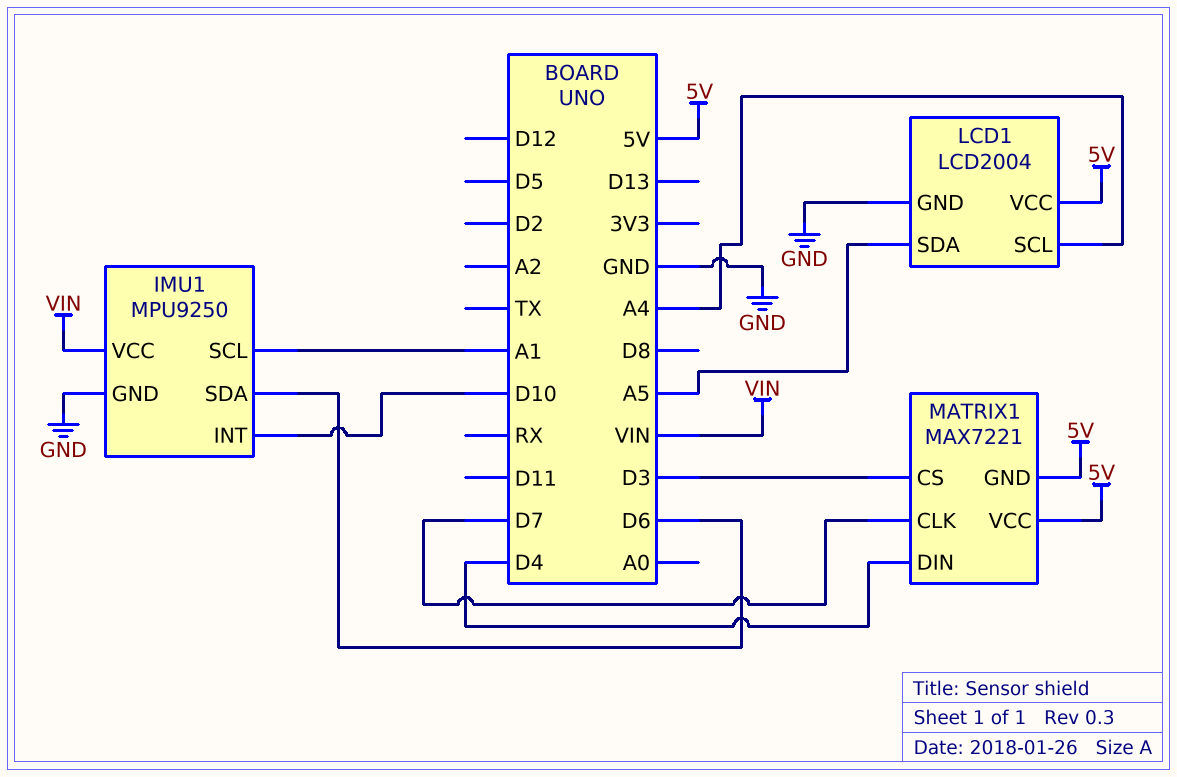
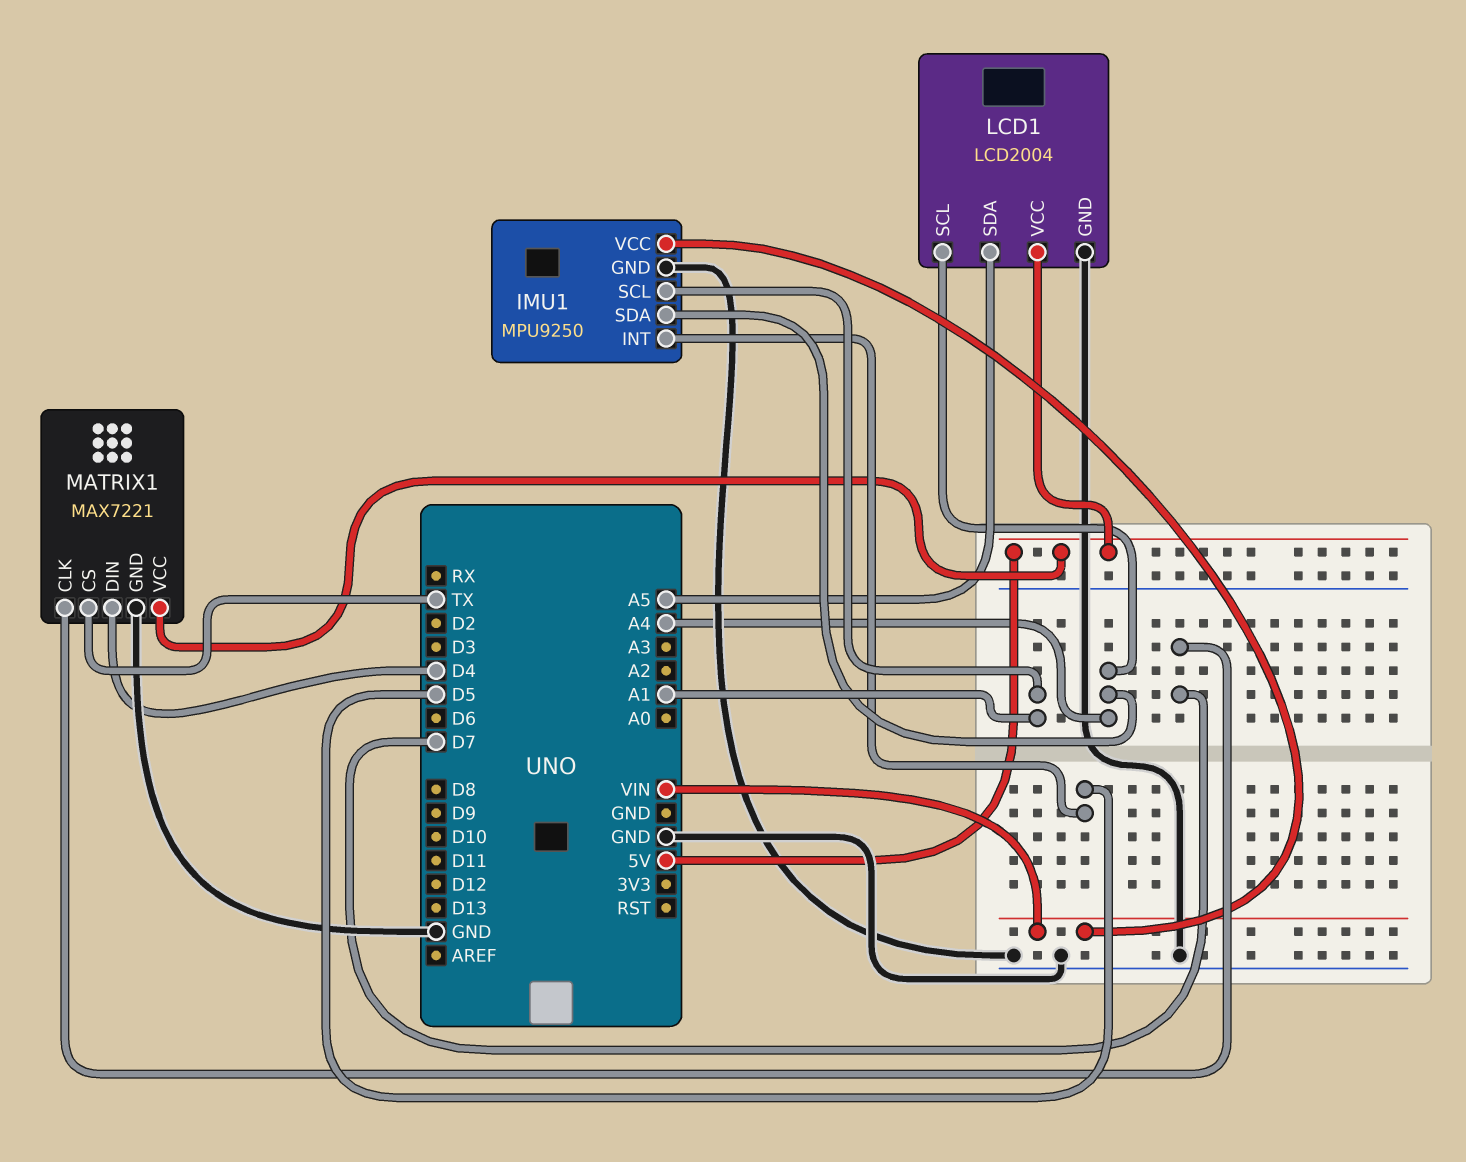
IMU1 pin INT: D10 -> D5
IMU1 pin SDA: D6 -> A4
MATRIX1 pin CS: D3 -> TX
MATRIX1 pin GND: 5V -> GND

